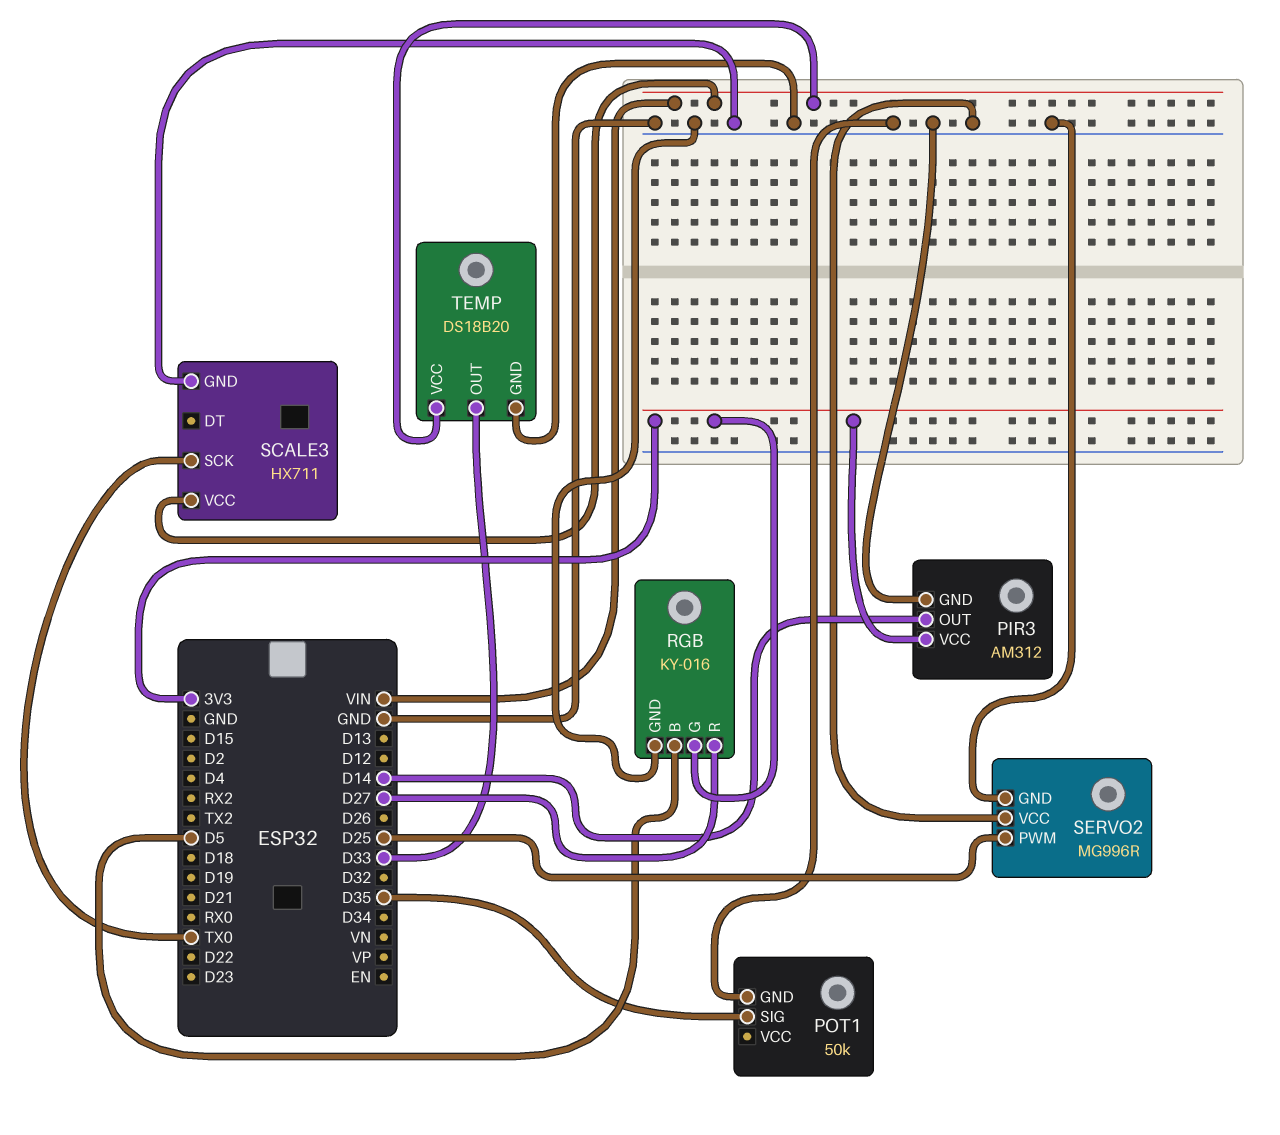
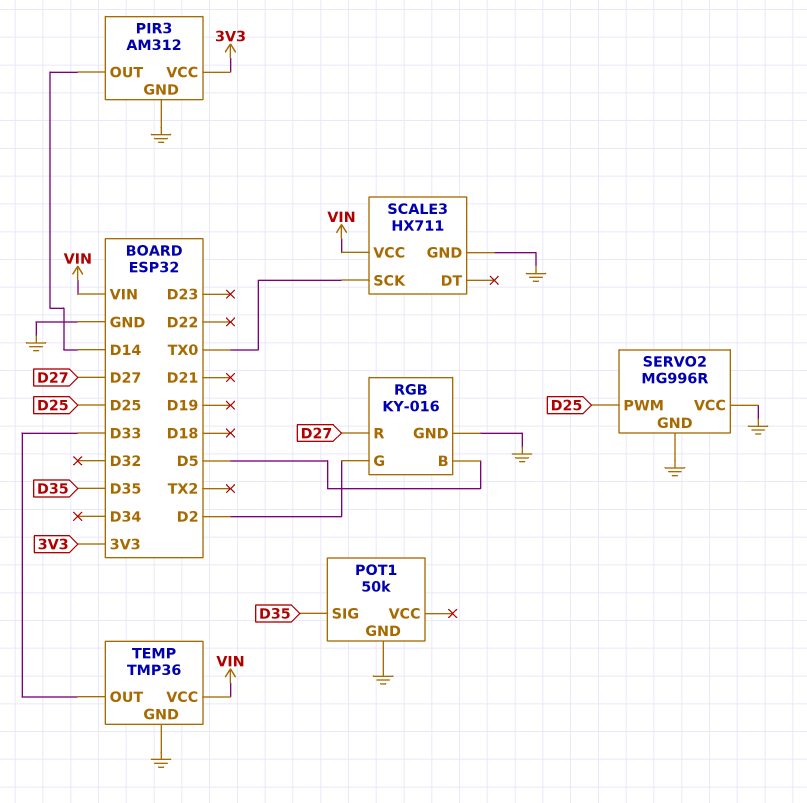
RGB pin G: 3V3 -> D2
TEMP: DS18B20 -> TMP36

